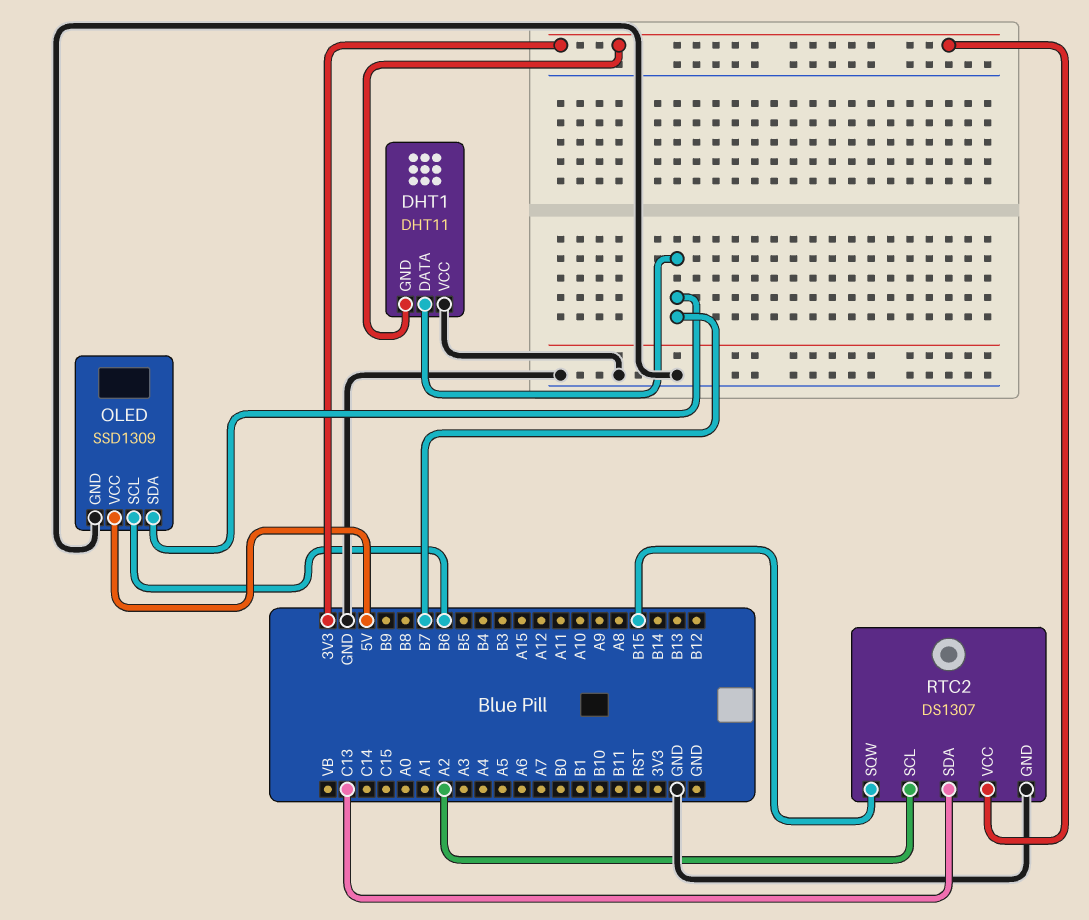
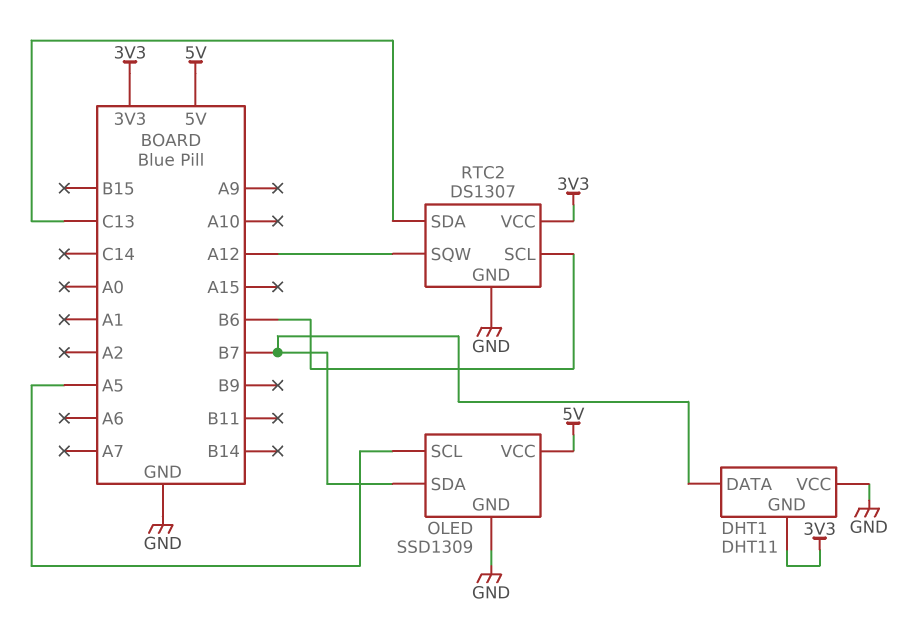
OLED pin SCL: B6 -> A5
RTC2 pin SCL: A2 -> B6
RTC2 pin SQW: B15 -> A12

